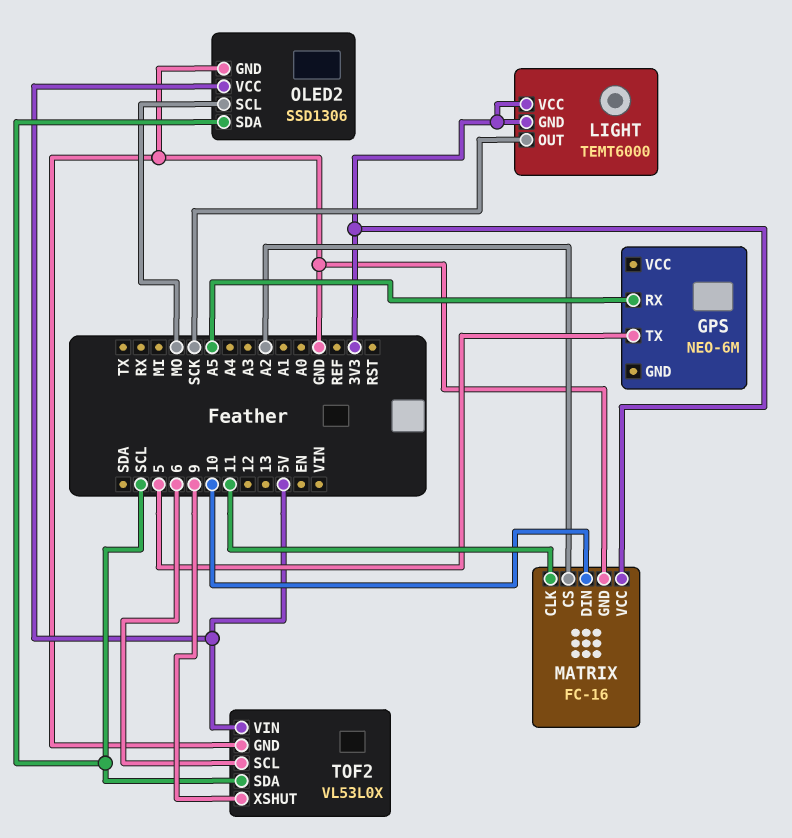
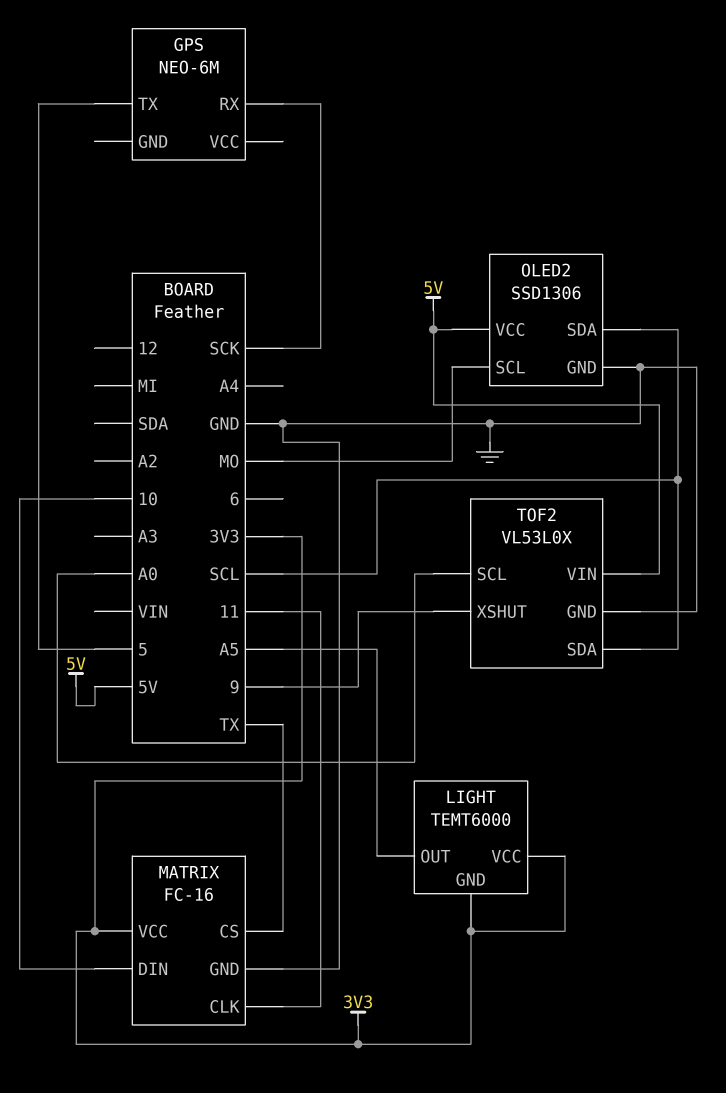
GPS pin RX: A5 -> SCK
LIGHT pin OUT: SCK -> A5
MATRIX pin CS: A2 -> TX
TOF2 pin SCL: 6 -> A0

